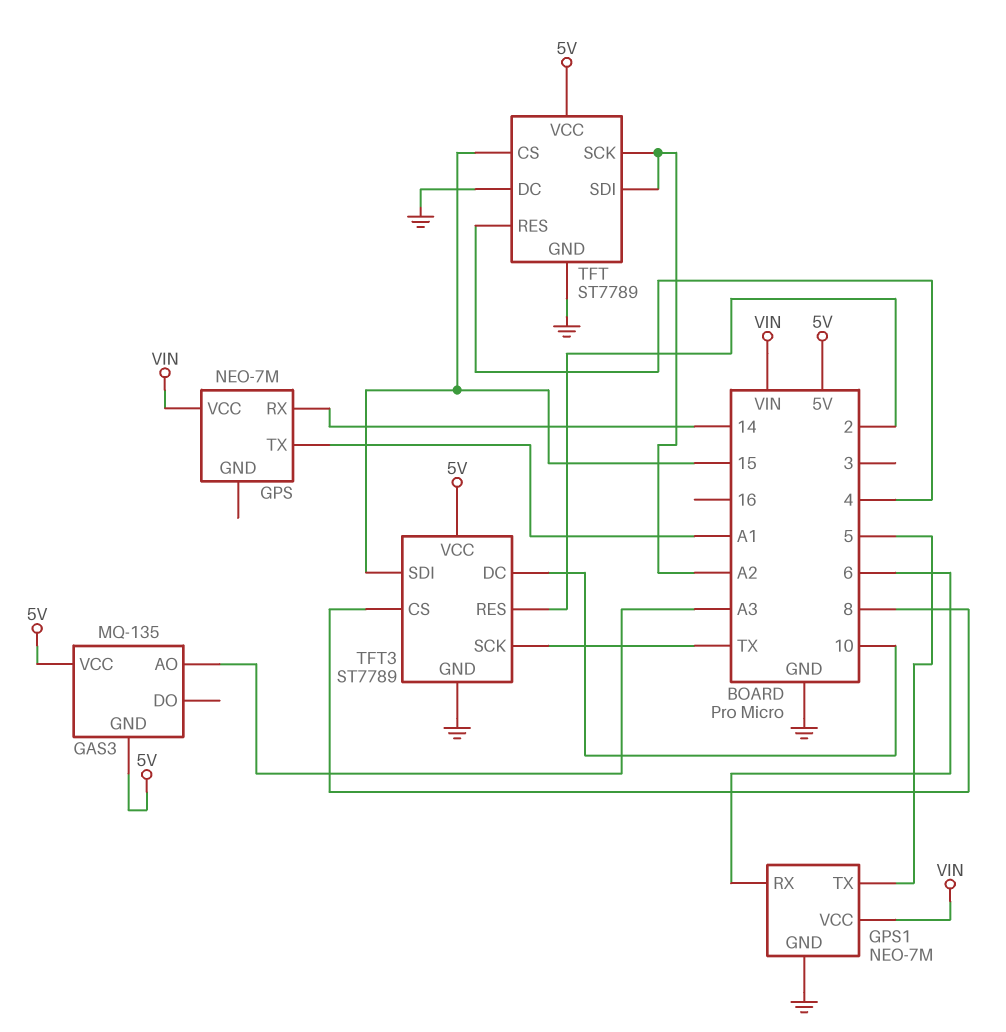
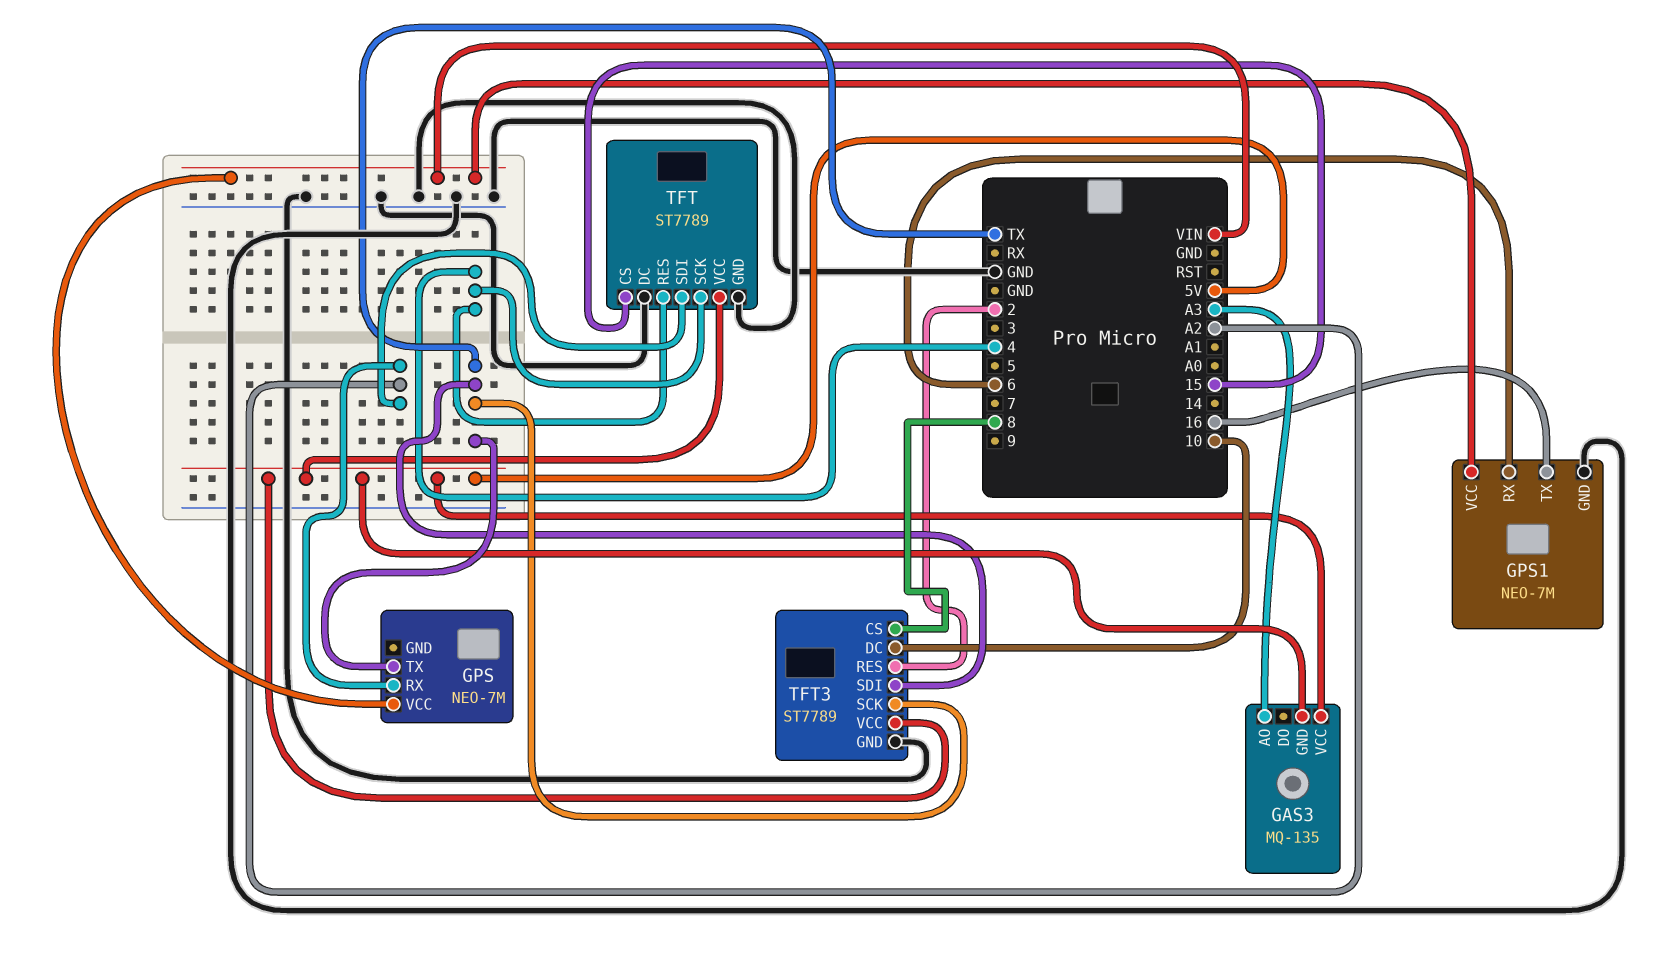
GPS pin RX: 14 -> A2
GPS pin TX: A1 -> TX
GPS1 pin TX: 5 -> 16
TFT pin SCK: A2 -> 4
TFT3 pin SDI: 15 -> TX

